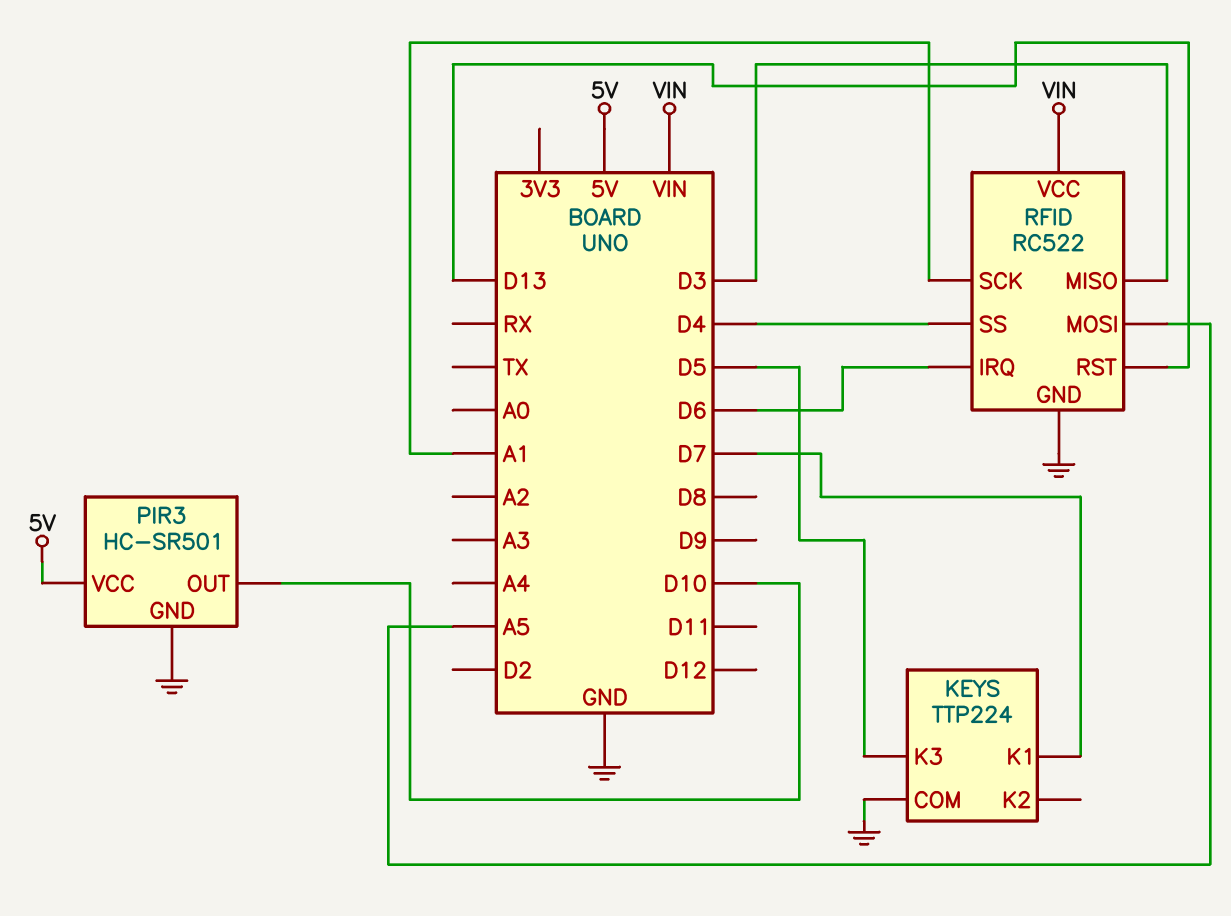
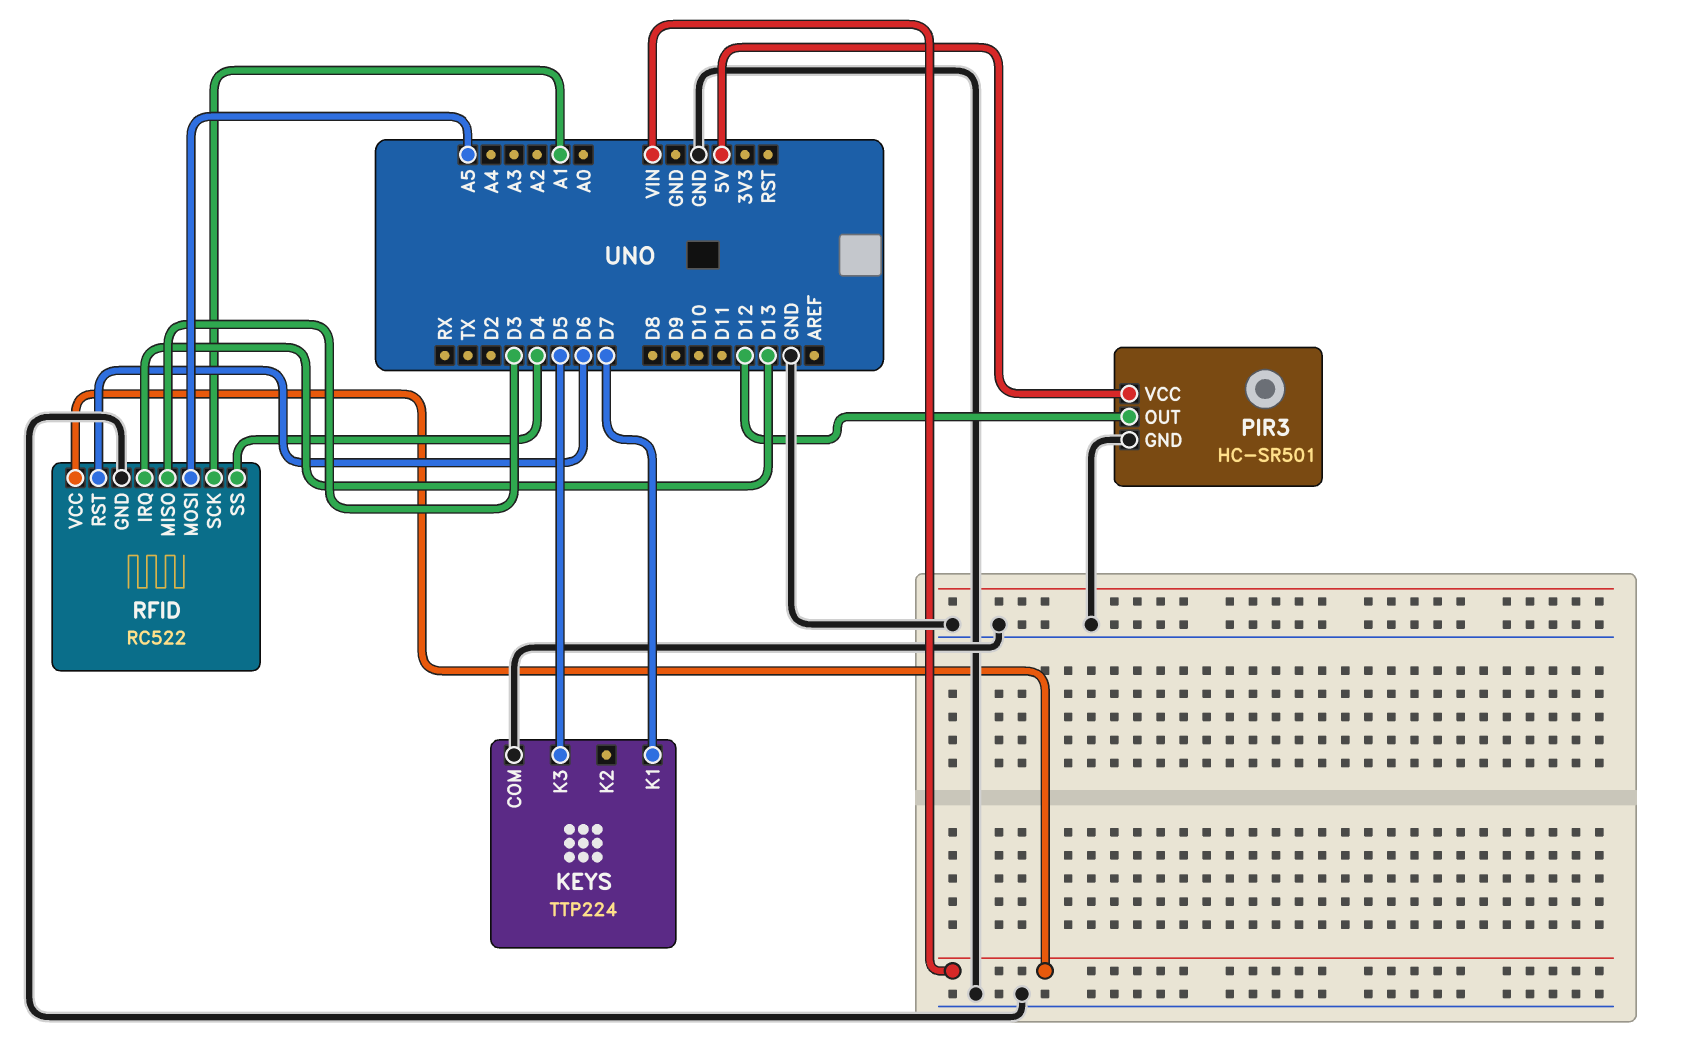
PIR3 pin OUT: D10 -> D12
RFID pin IRQ: D6 -> D13
RFID pin RST: D13 -> D6

